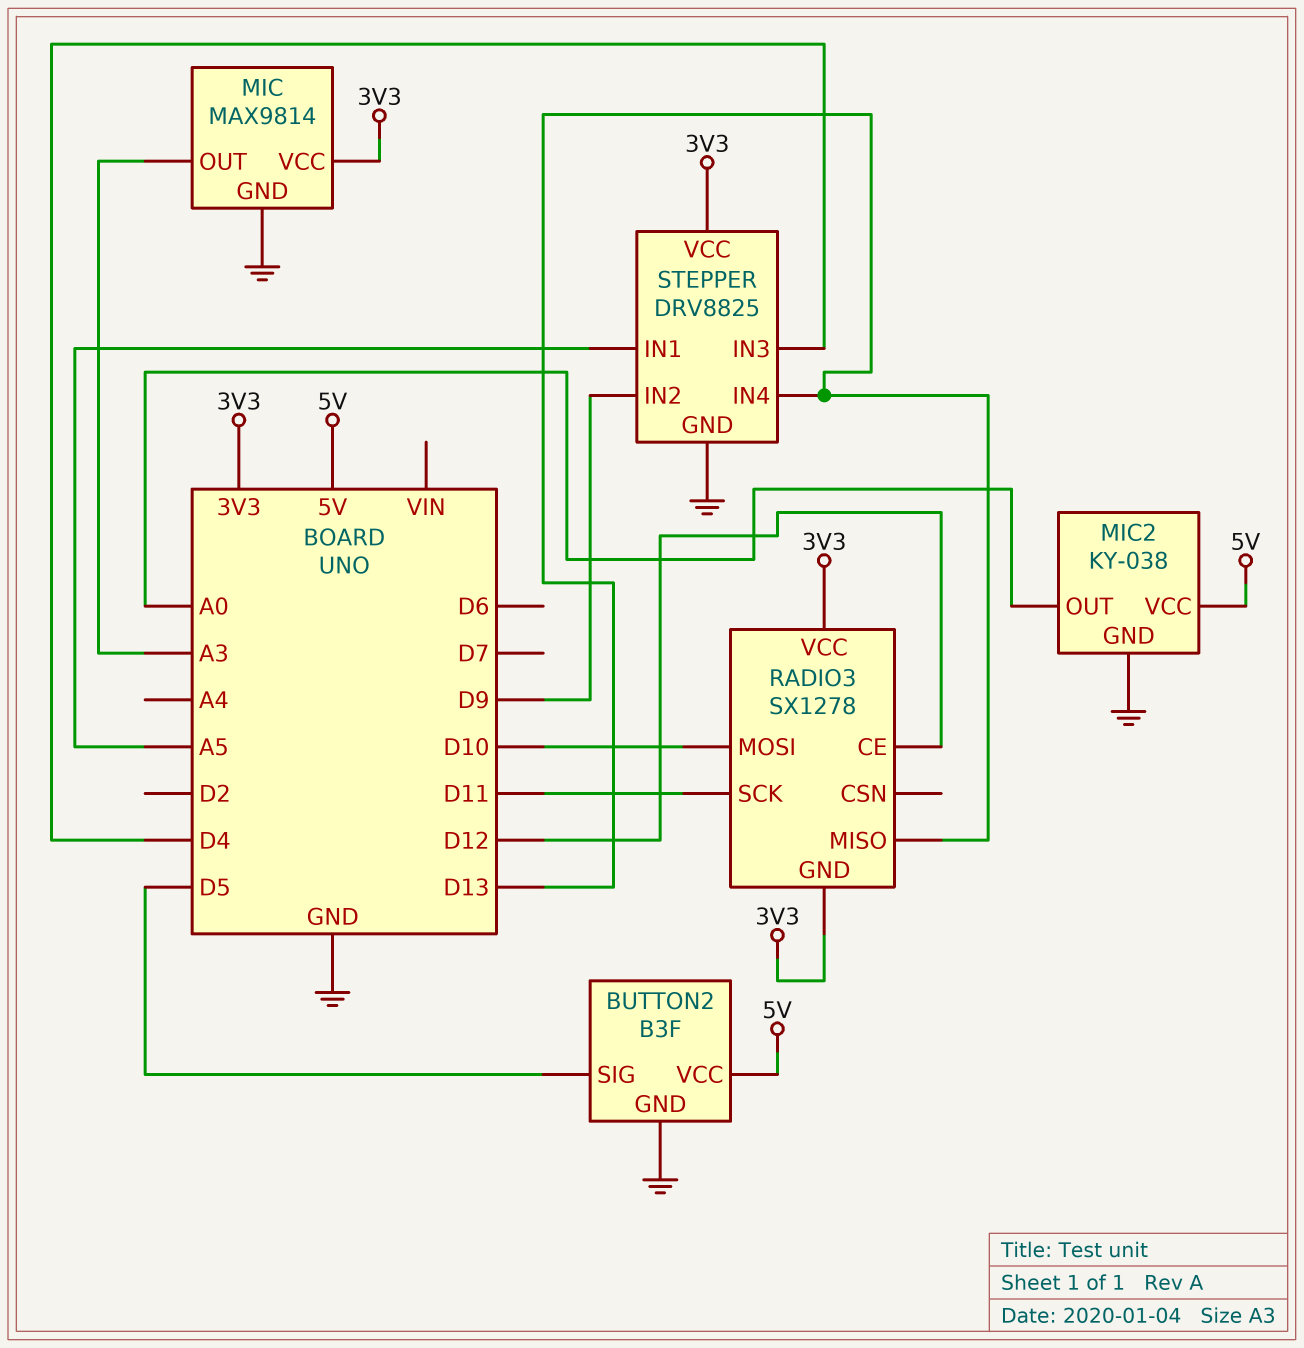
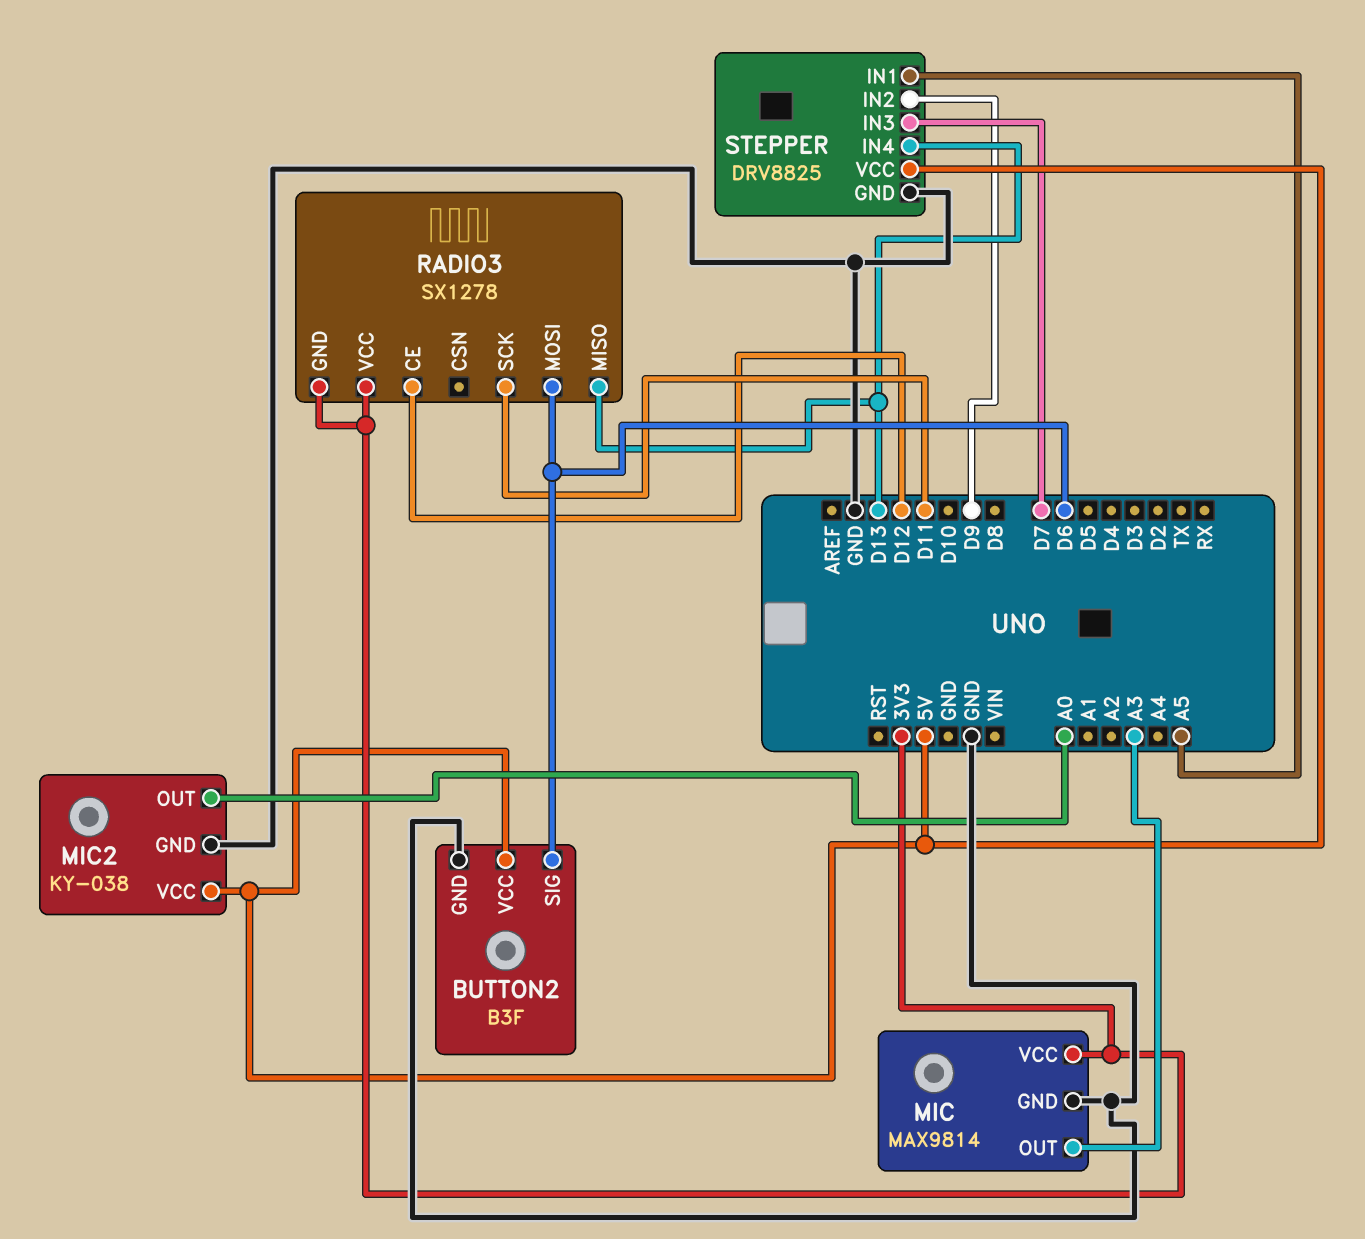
BUTTON2 pin SIG: D5 -> D6
RADIO3 pin MOSI: D10 -> D6
STEPPER pin IN3: D4 -> D7
STEPPER pin VCC: 3V3 -> 5V

